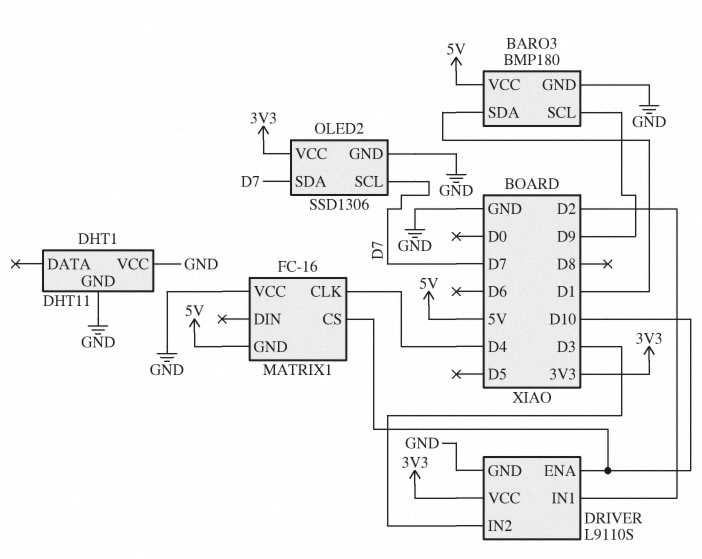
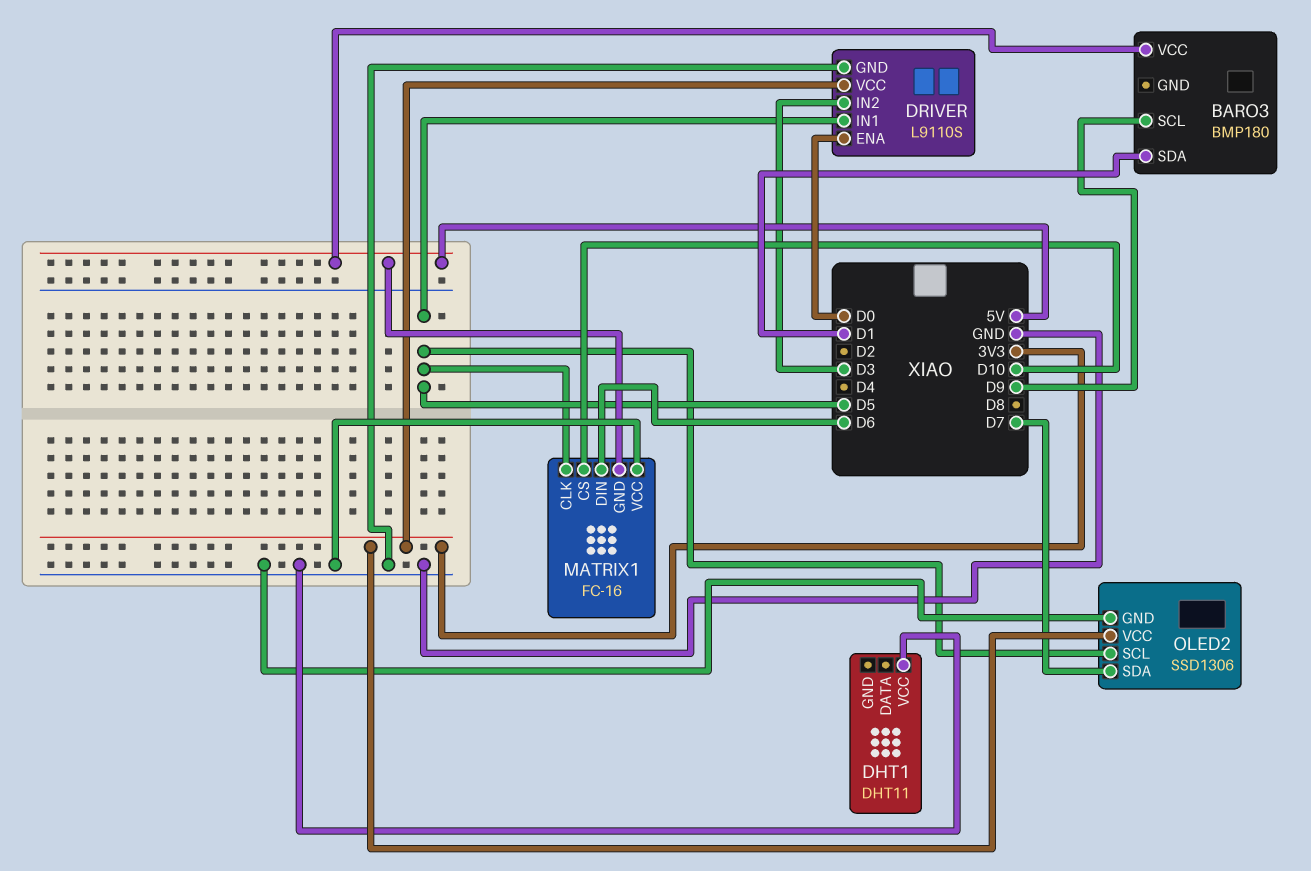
BARO3 pin GND: GND -> none
DHT1 pin GND: GND -> none
DRIVER pin ENA: D10 -> D0
DRIVER pin IN1: D2 -> D5
MATRIX1 pin CLK: D4 -> D5
MATRIX1 pin DIN: none -> D6
OLED2 pin SCL: D7 -> D5

